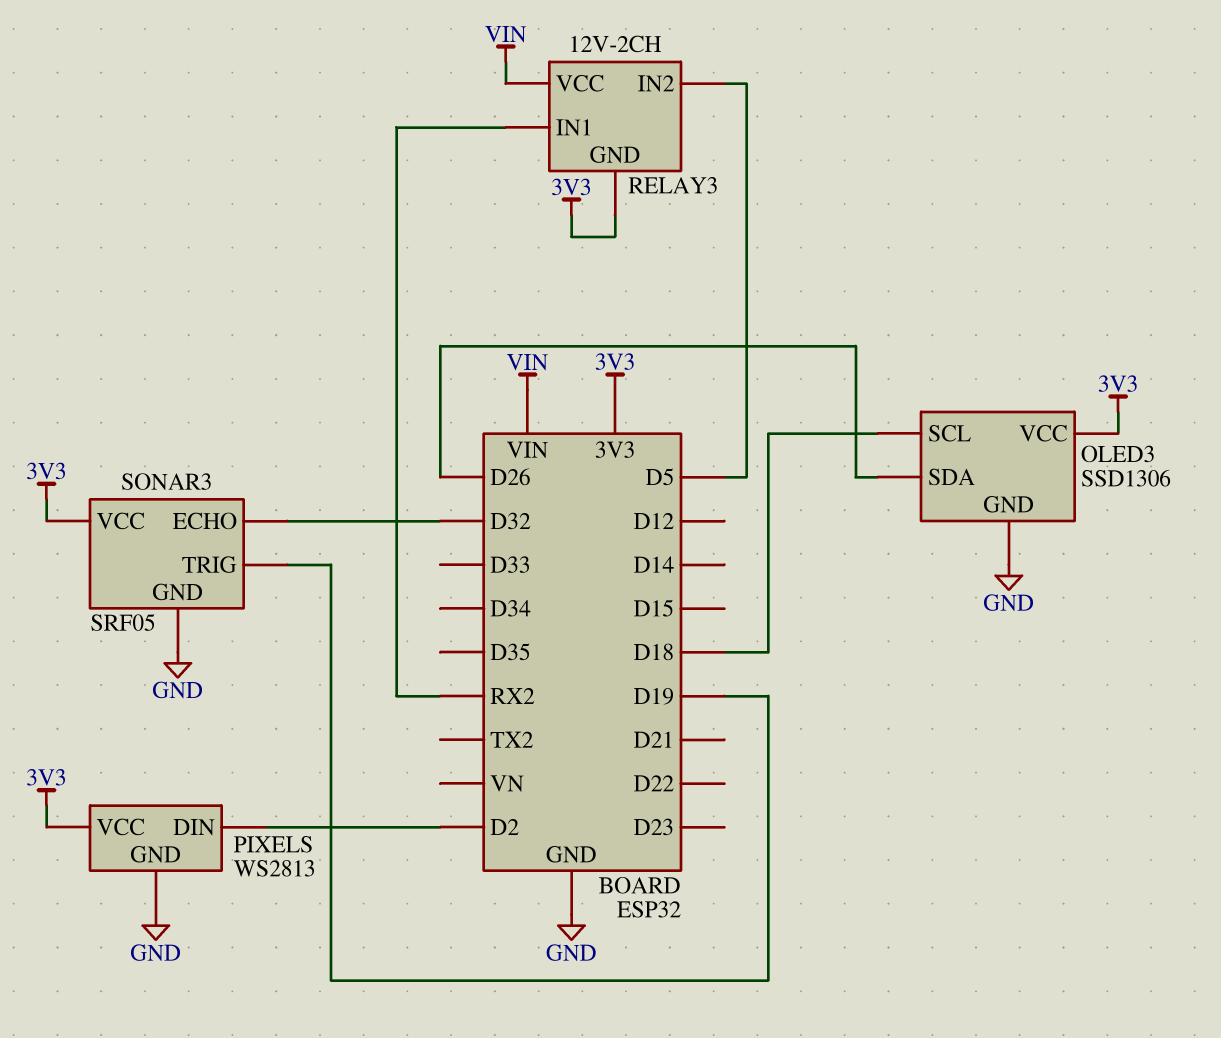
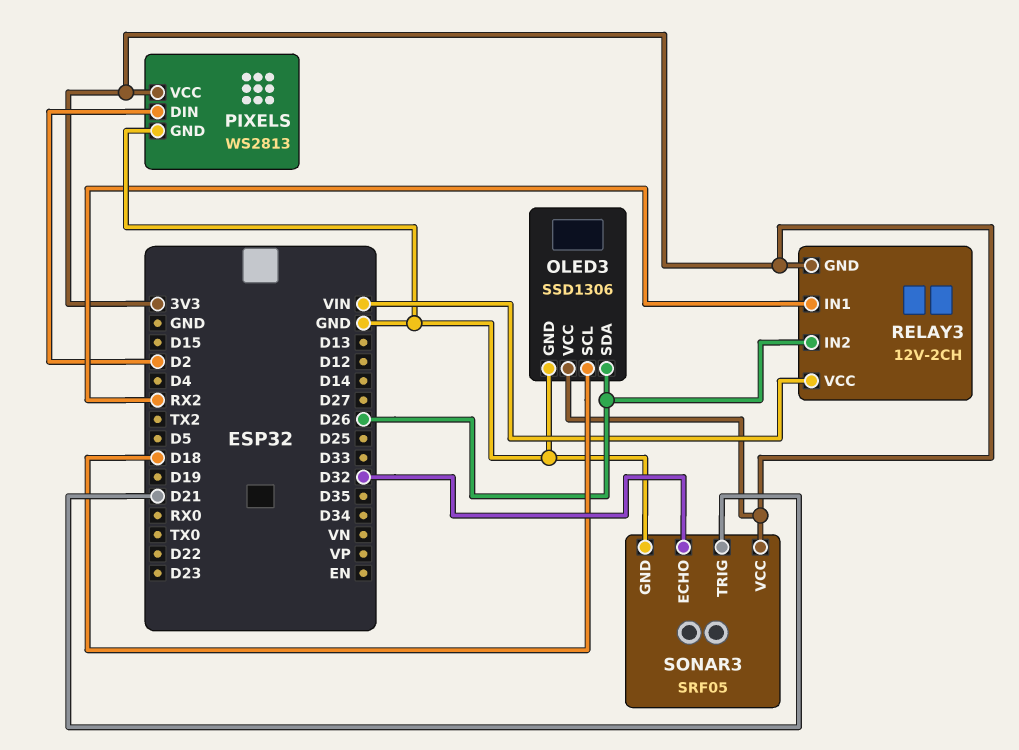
RELAY3 pin IN2: D5 -> D26
SONAR3 pin TRIG: D19 -> D21

